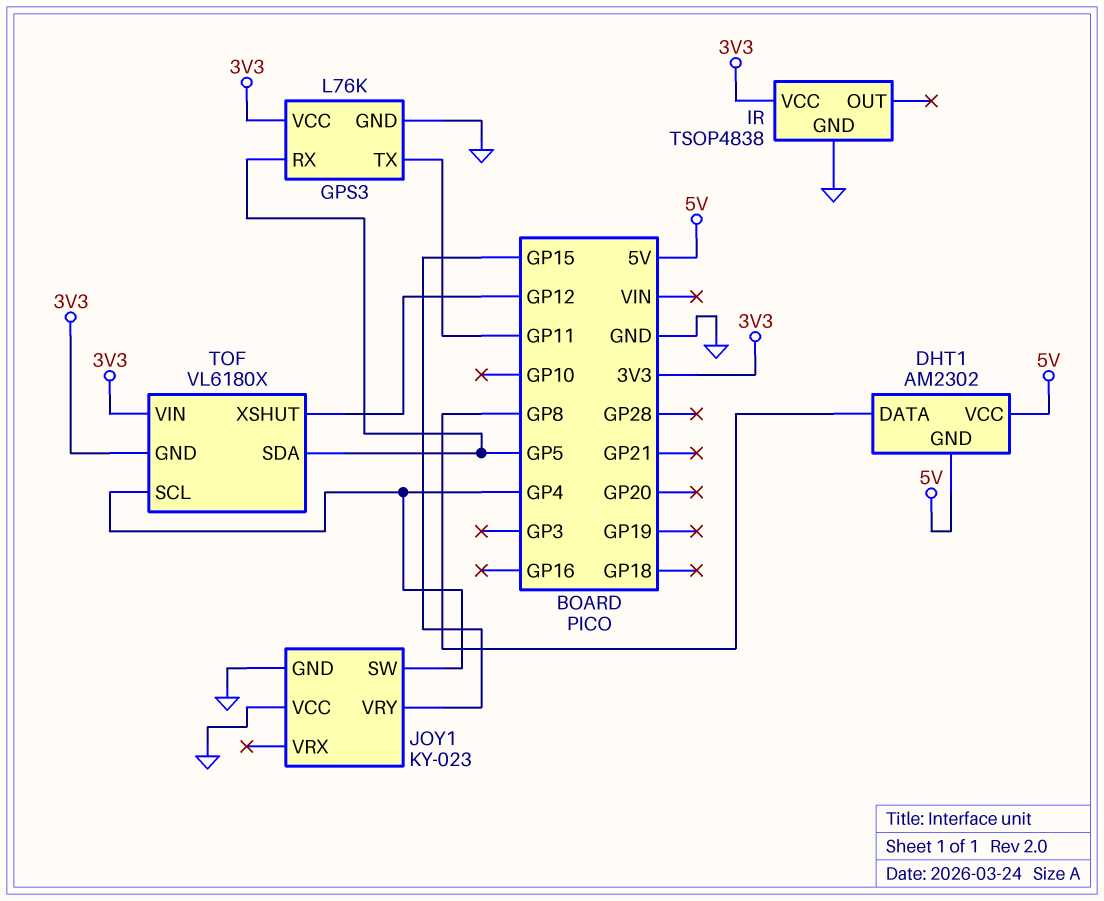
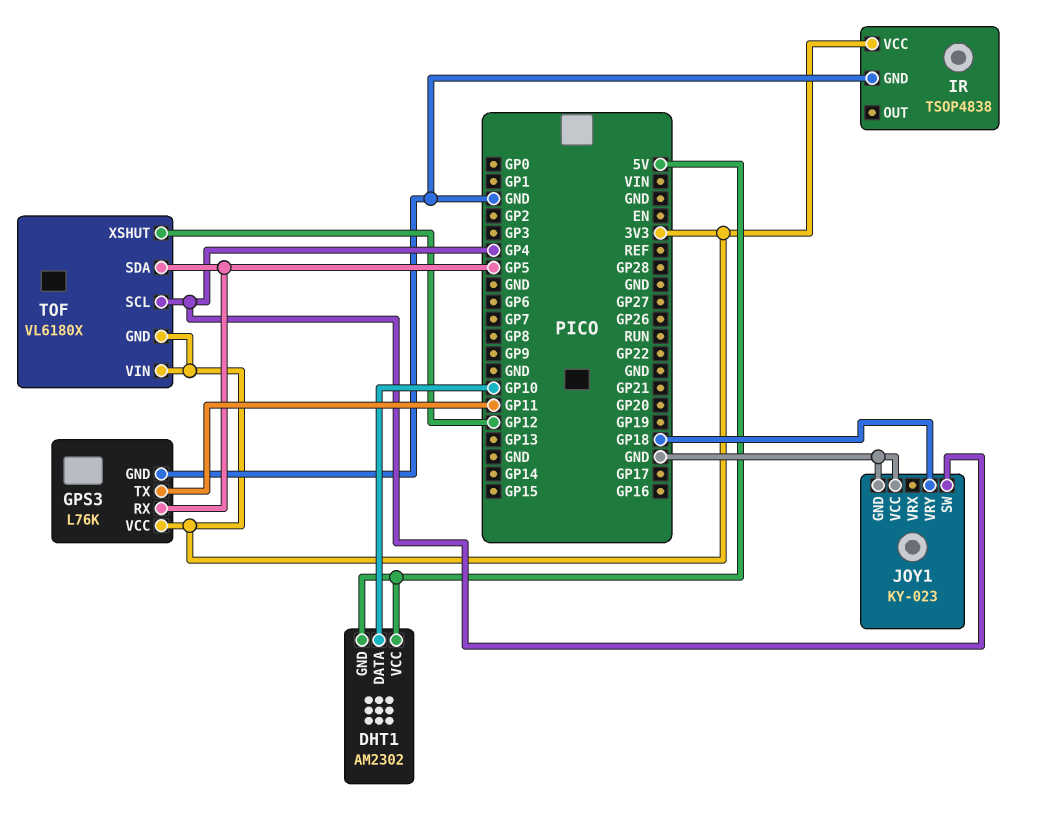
DHT1 pin DATA: GP8 -> GP10
JOY1 pin VRY: GP15 -> GP18

